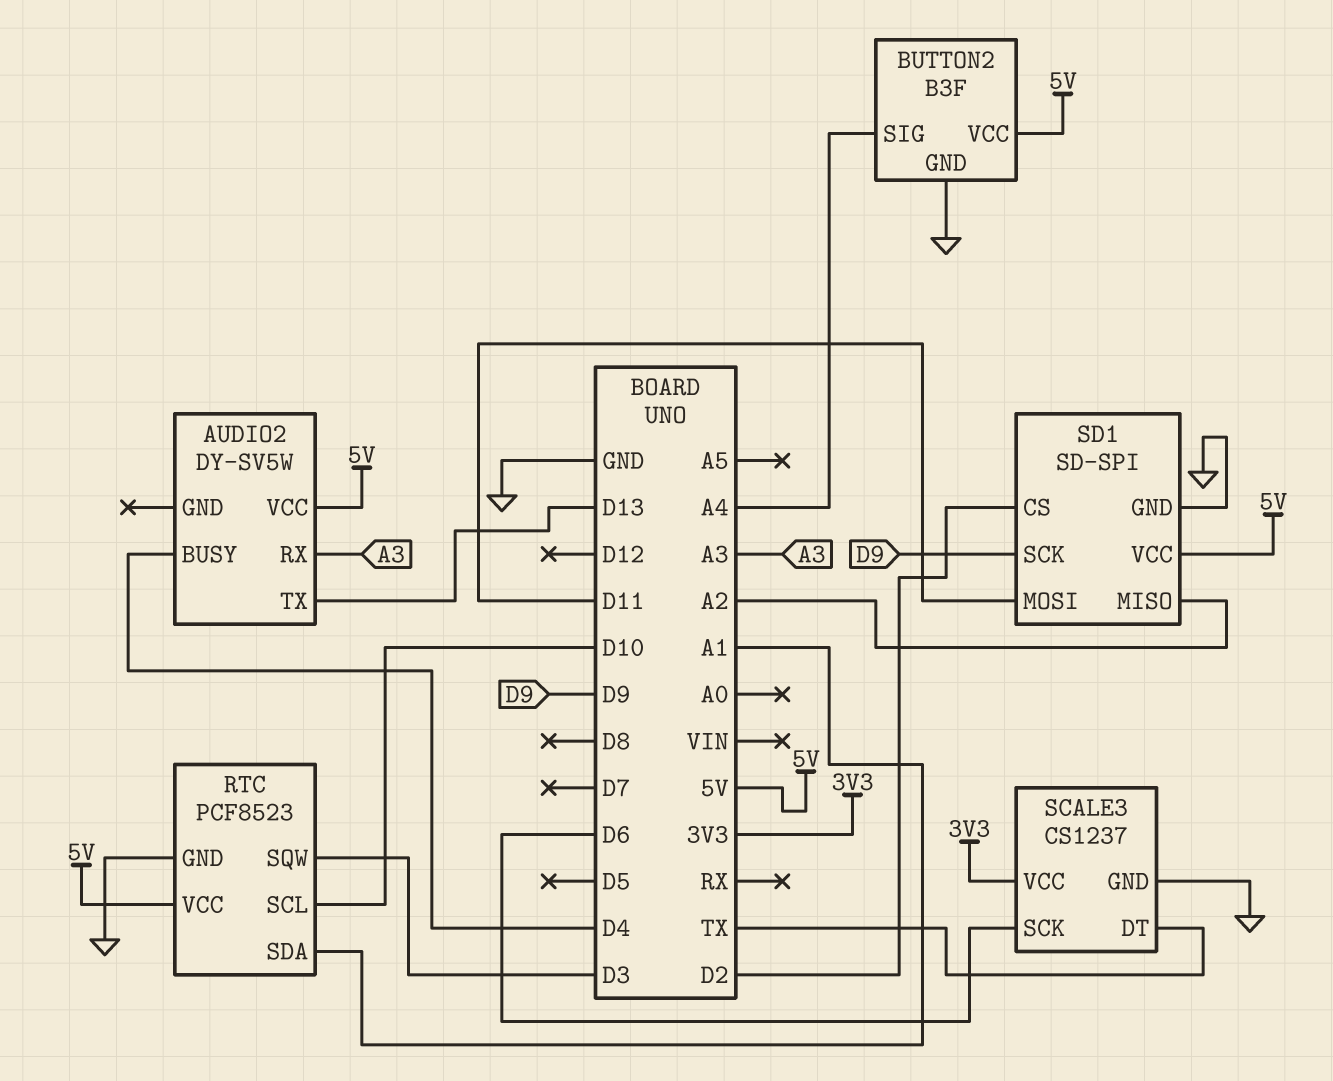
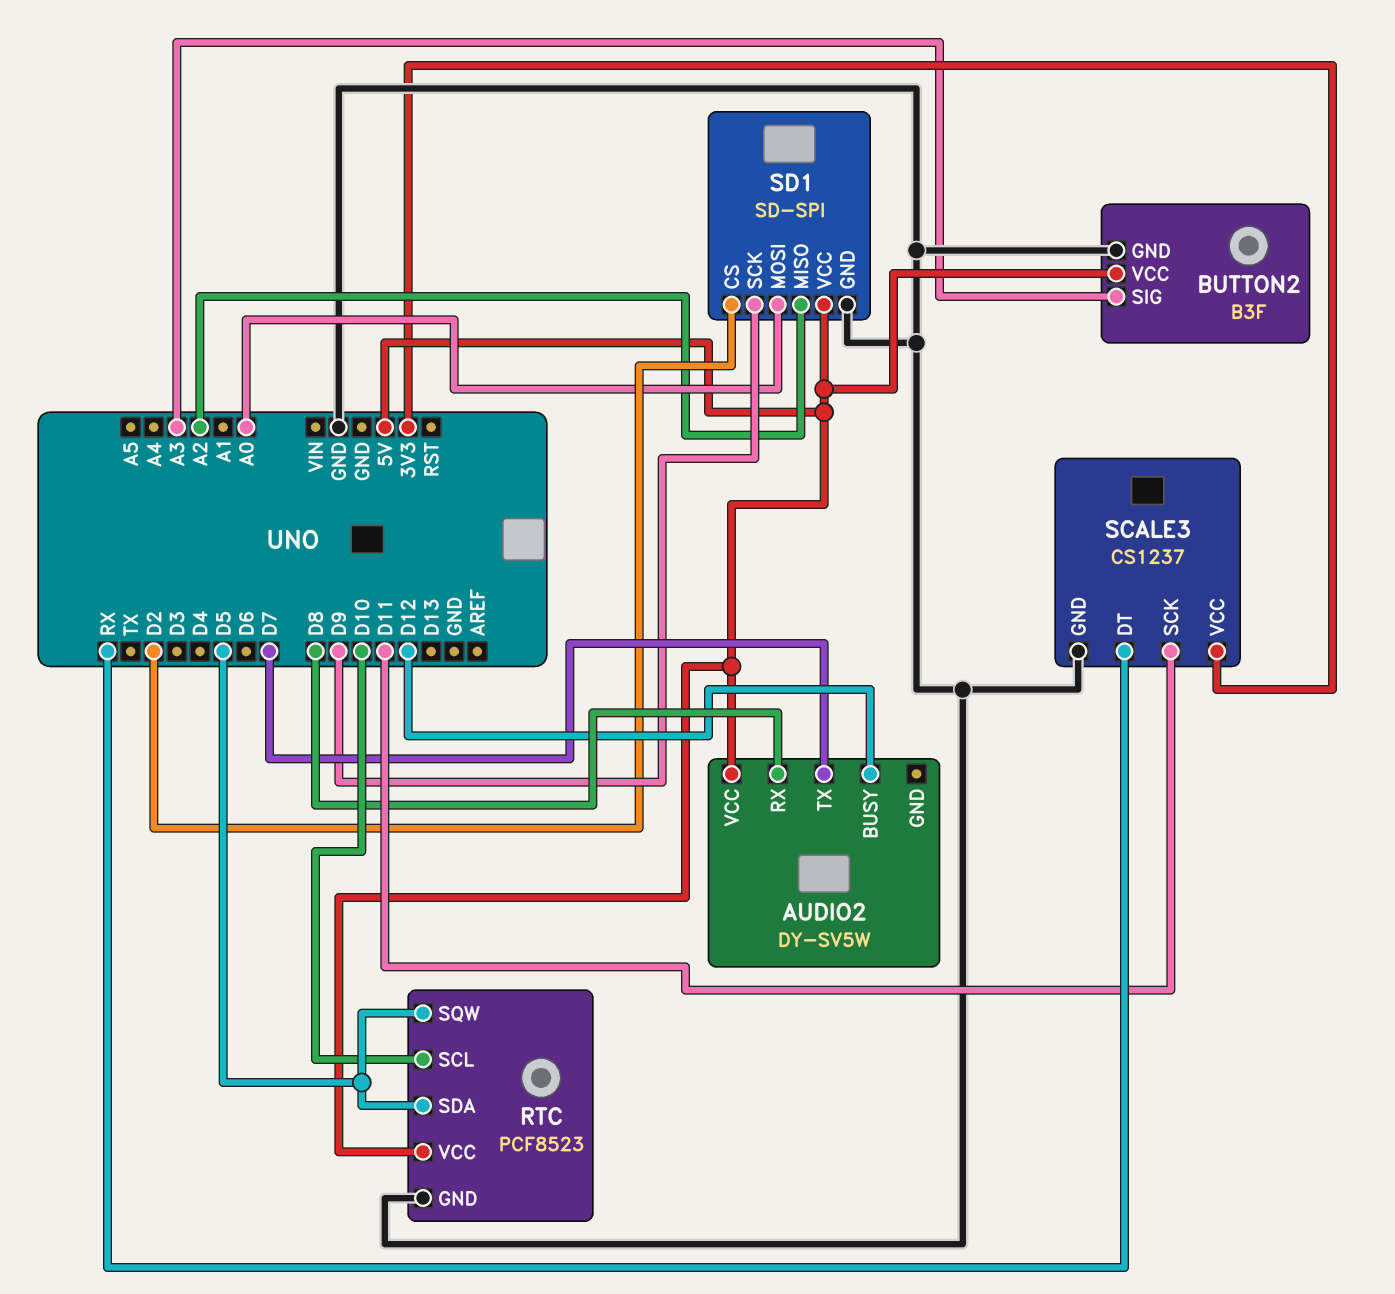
AUDIO2 pin BUSY: D4 -> D12
AUDIO2 pin RX: A3 -> D8
AUDIO2 pin TX: D13 -> D7
BUTTON2 pin SIG: A4 -> A3
RTC pin SDA: A1 -> D5
RTC pin SQW: D3 -> D5
SCALE3 pin DT: TX -> RX
SCALE3 pin SCK: D6 -> D11
SD1 pin MOSI: D11 -> A0

